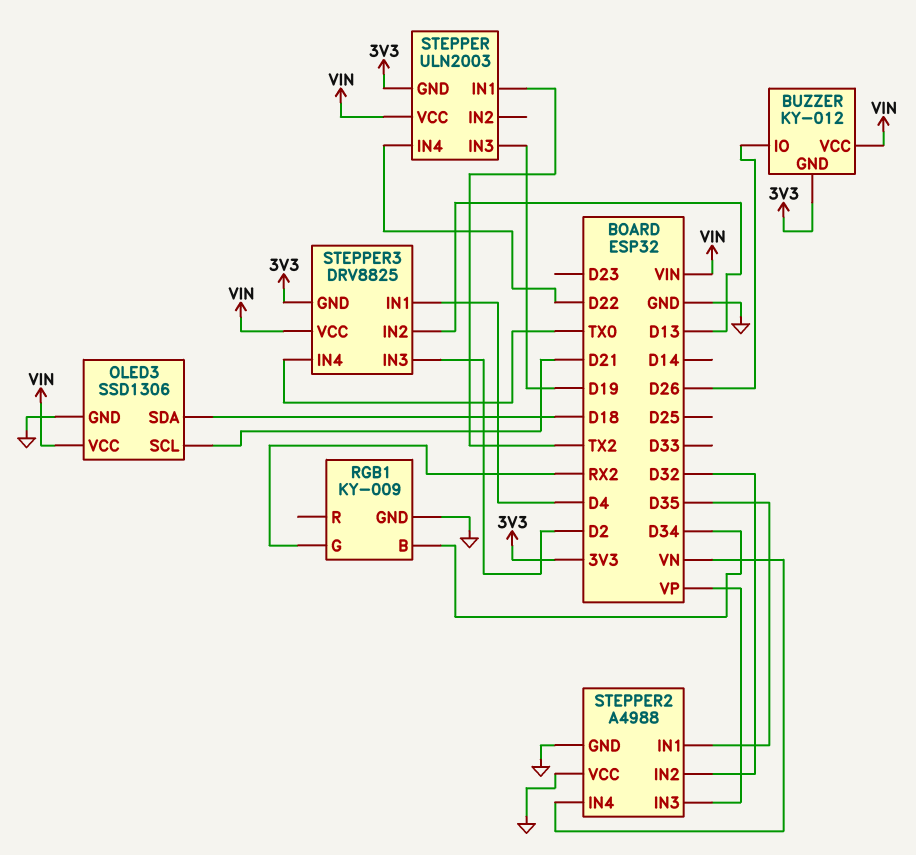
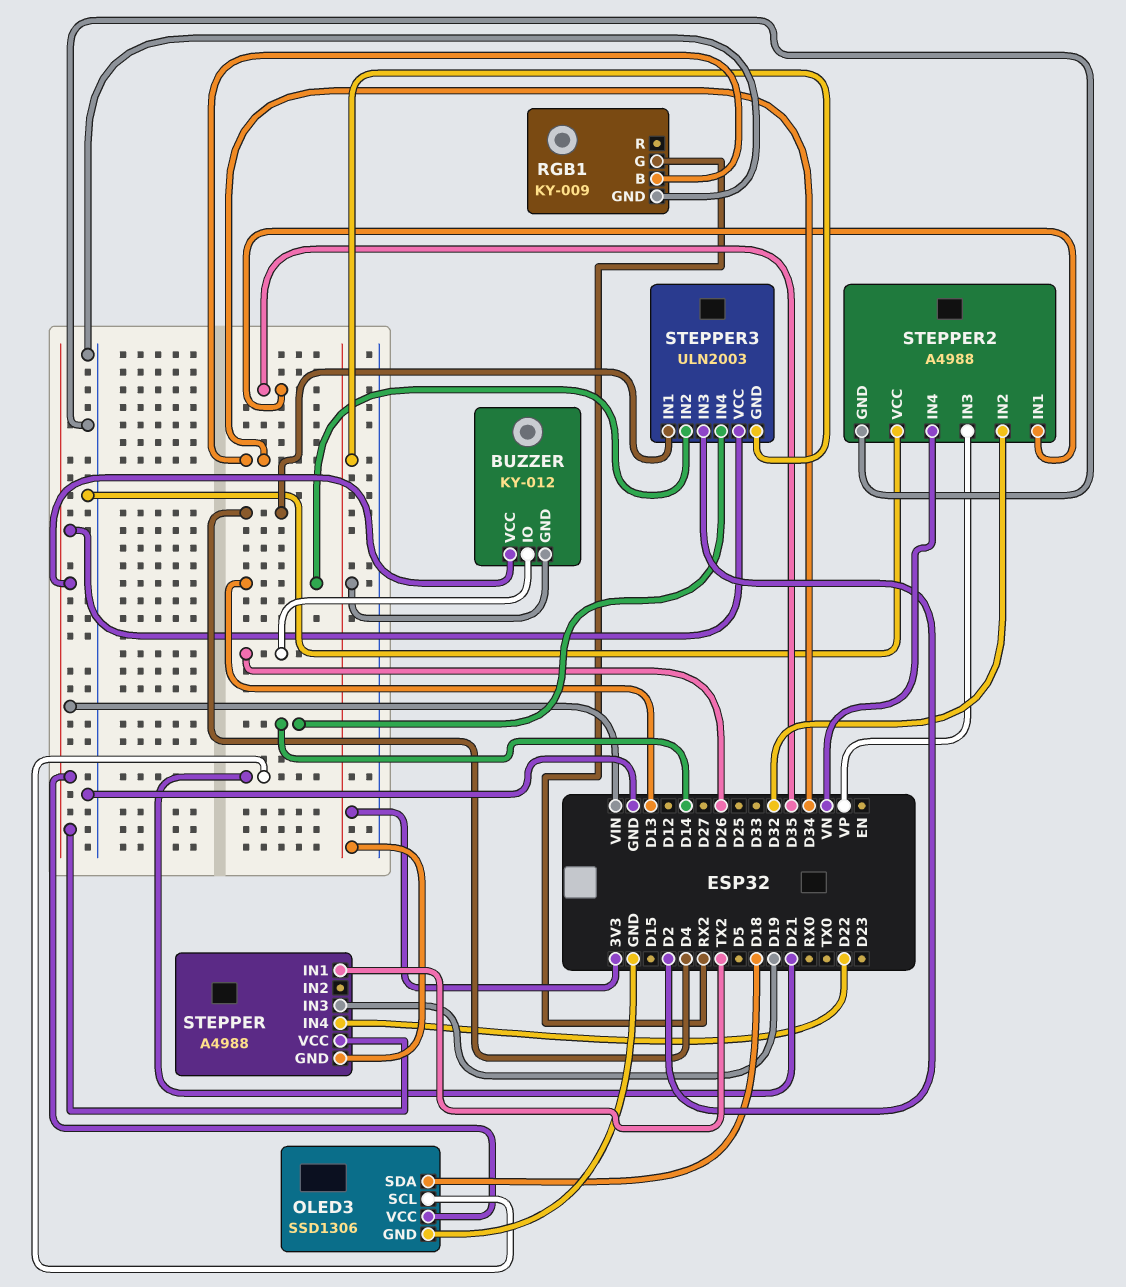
STEPPER: ULN2003 -> A4988
STEPPER3: DRV8825 -> ULN2003
STEPPER3 pin IN4: TX0 -> D14

